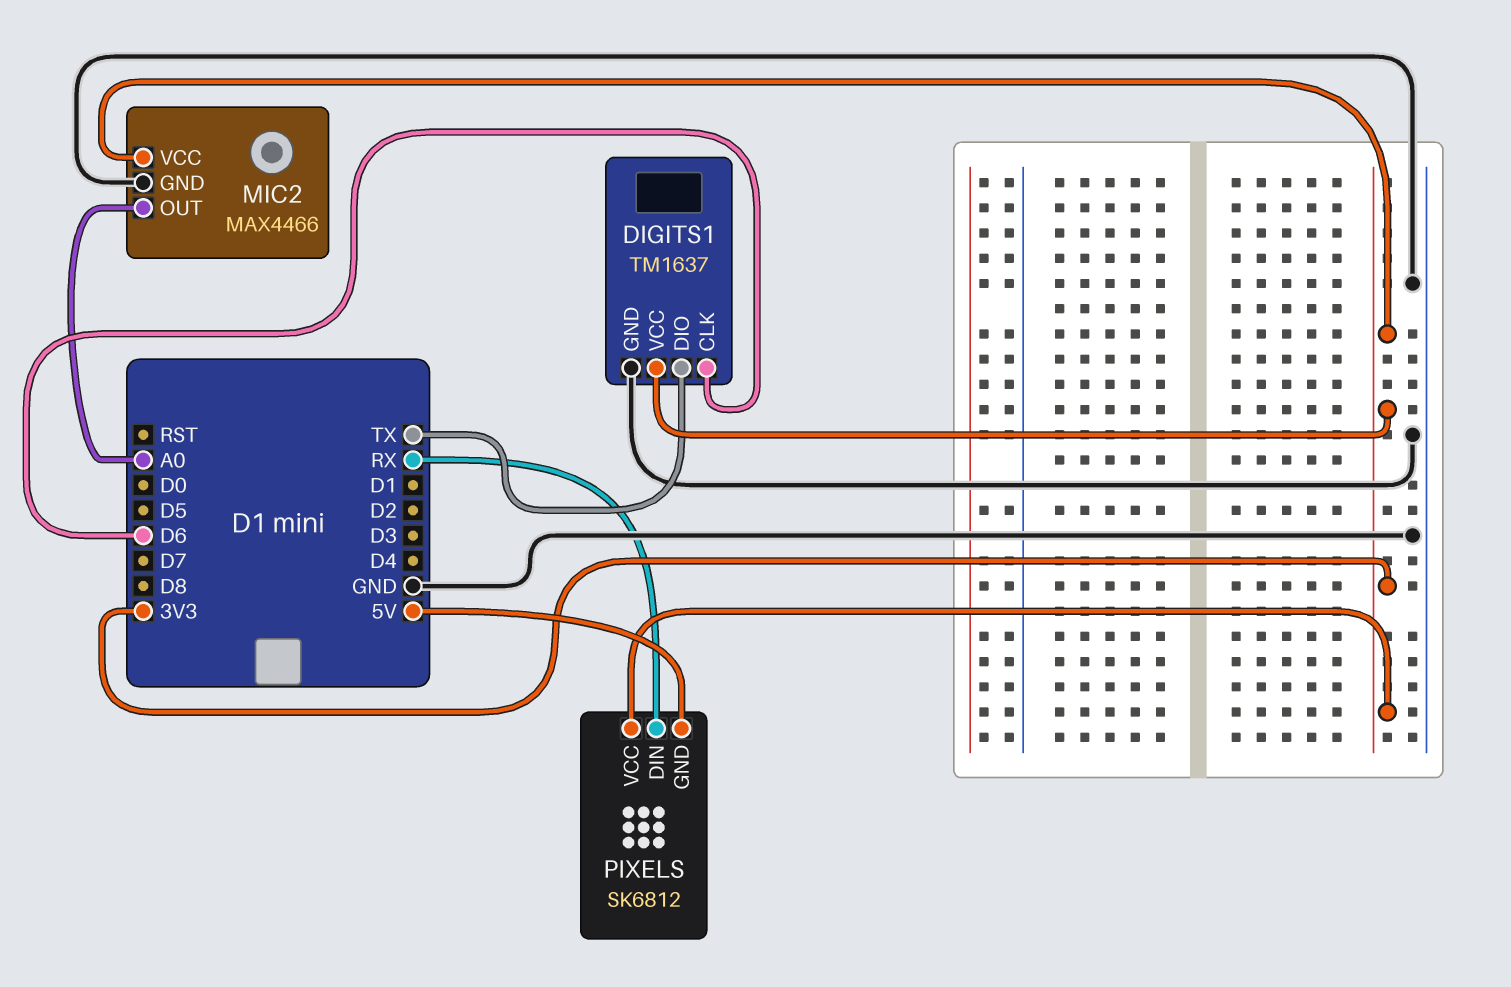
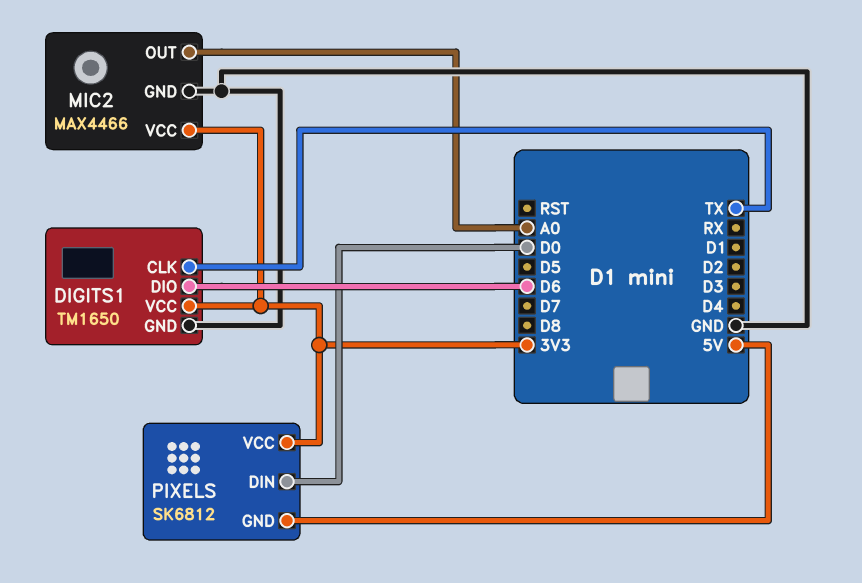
DIGITS1: TM1637 -> TM1650
DIGITS1 pin CLK: D6 -> TX
DIGITS1 pin DIO: TX -> D6
PIXELS pin DIN: RX -> D0

